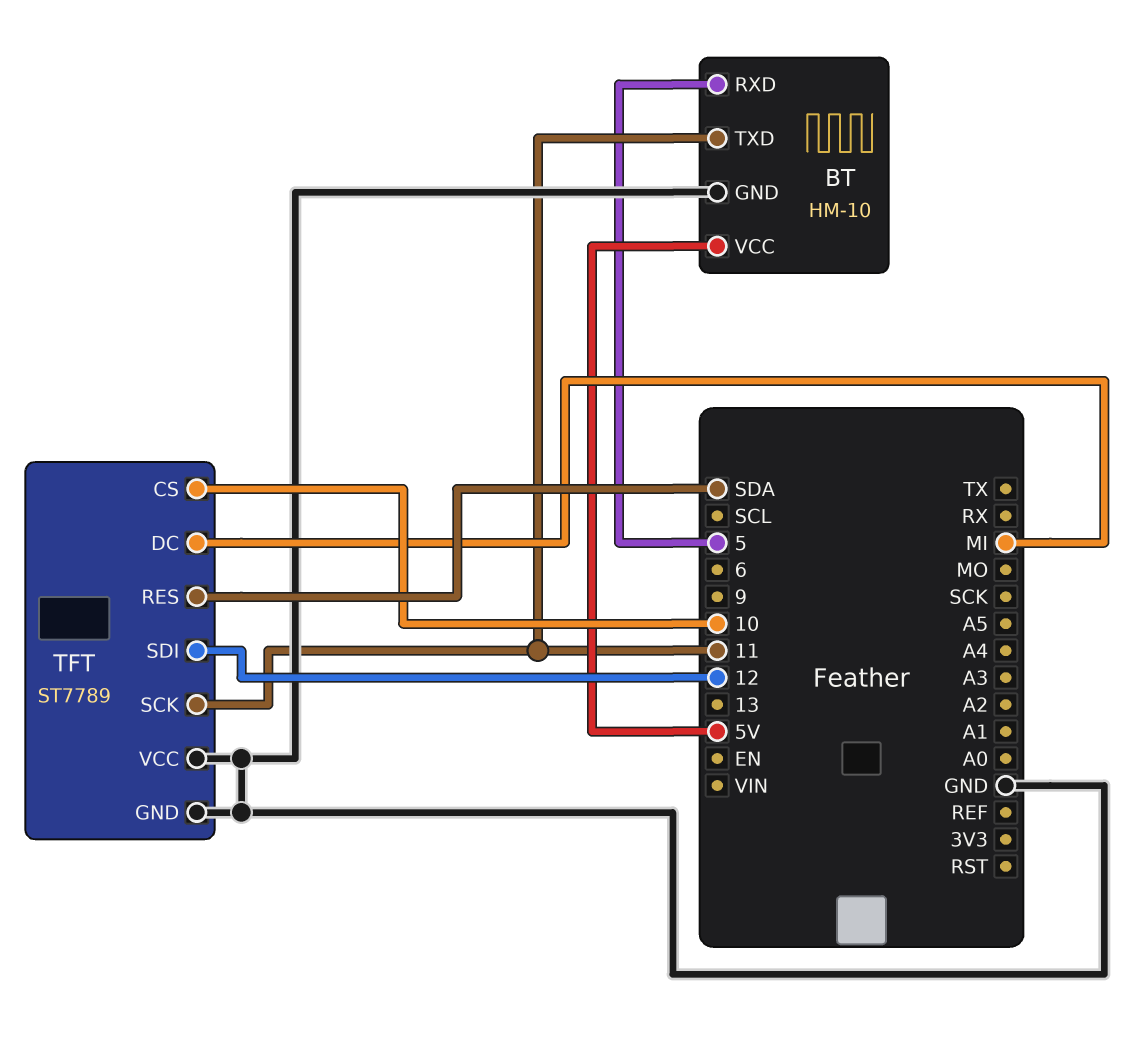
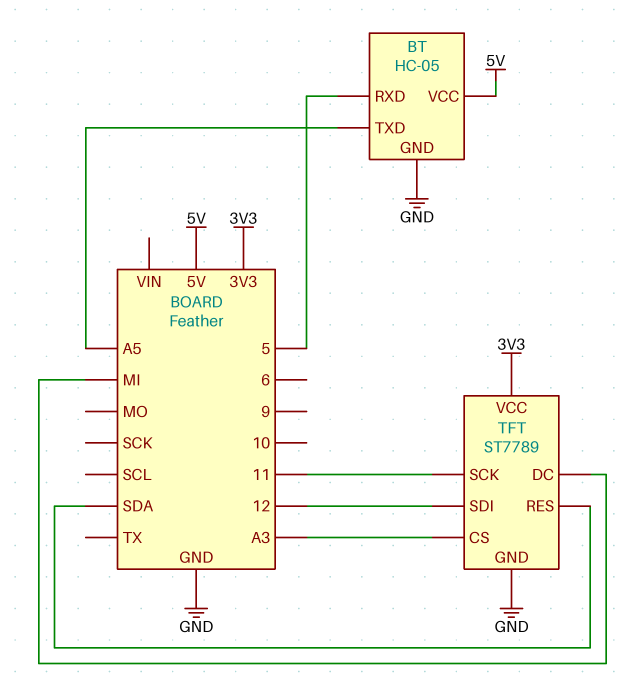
BT: HM-10 -> HC-05
BT pin TXD: 11 -> A5
TFT pin CS: 10 -> A3
TFT pin VCC: GND -> 3V3

